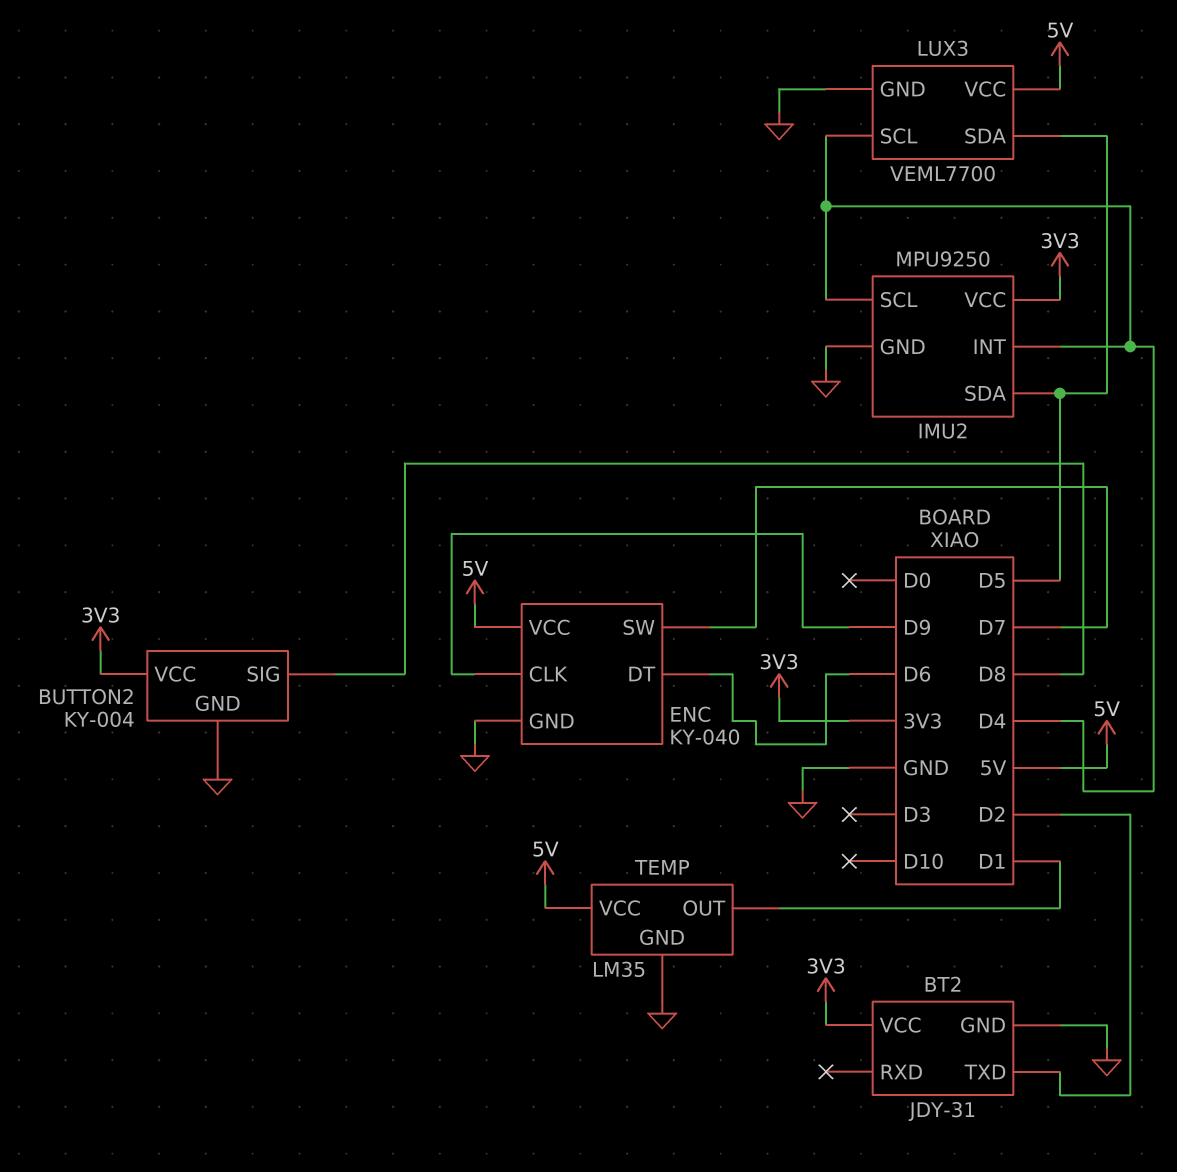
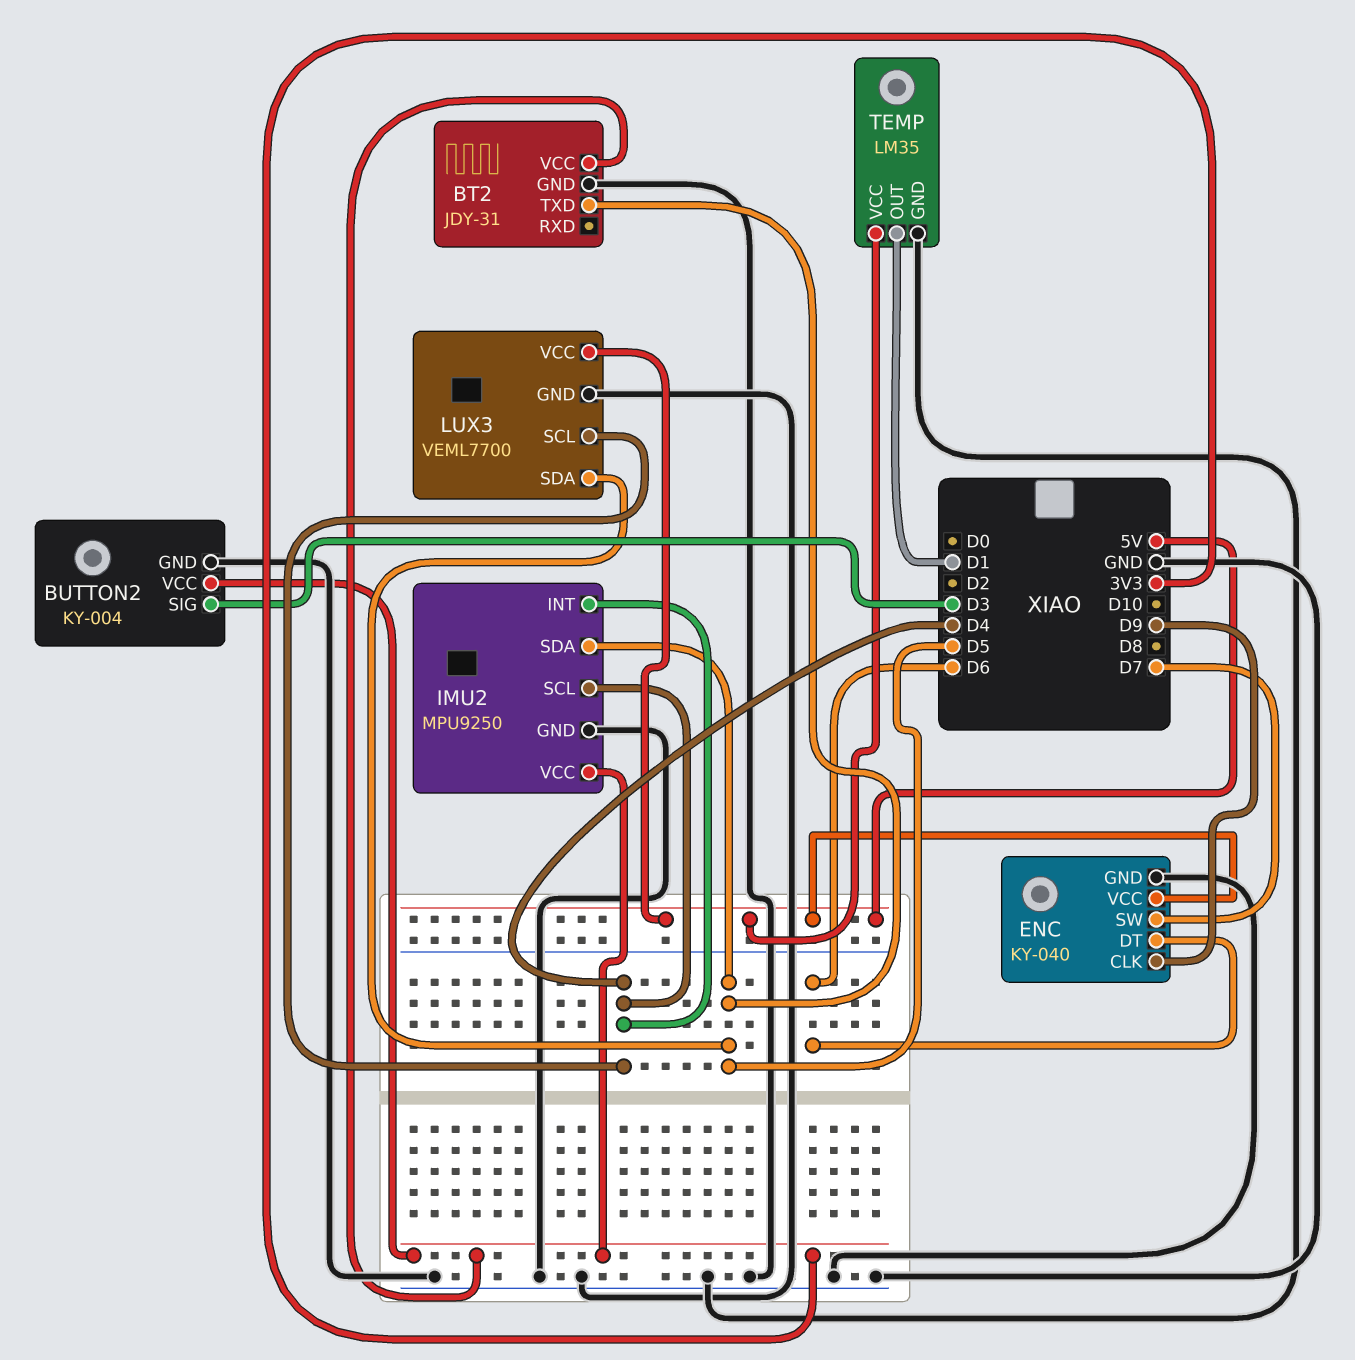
BT2 pin TXD: D2 -> D5
BUTTON2 pin SIG: D8 -> D3

